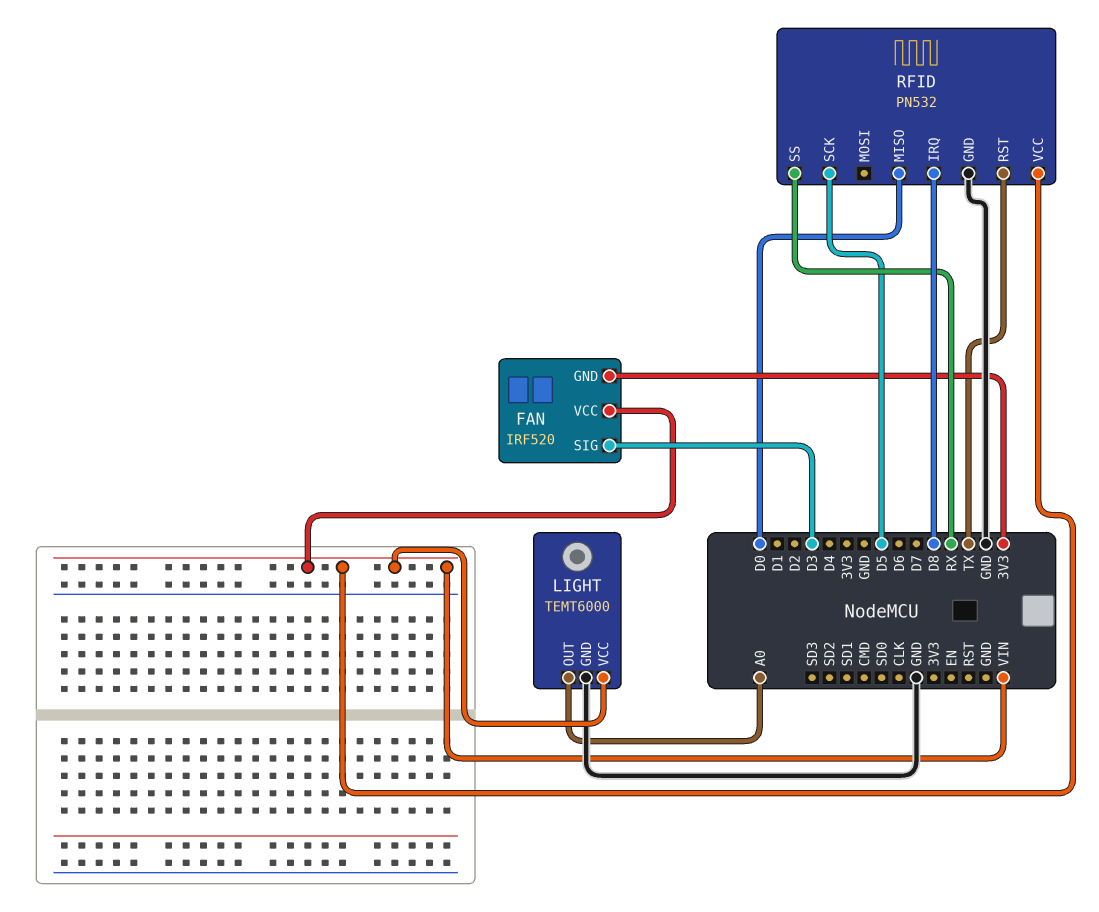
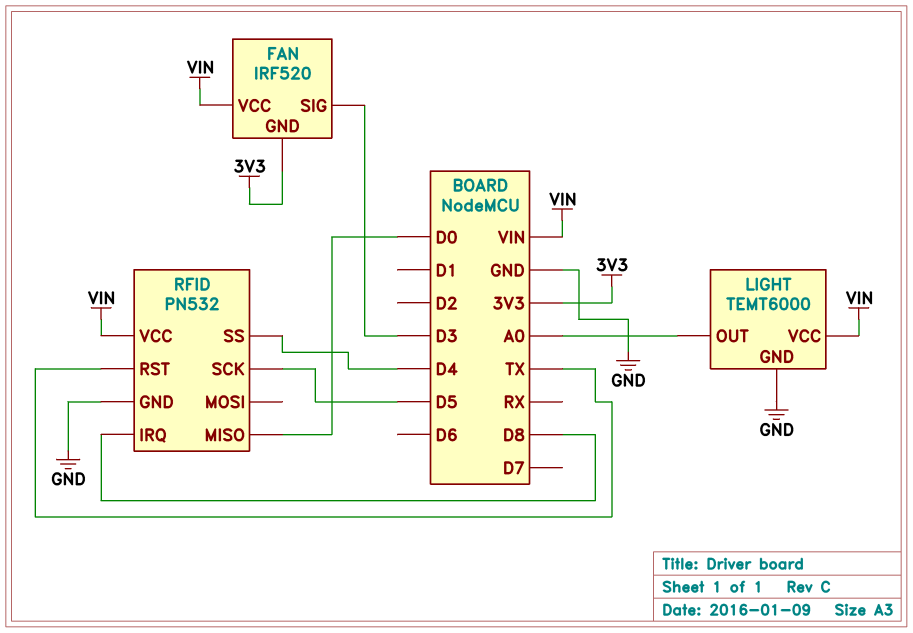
RFID pin SS: RX -> D4

